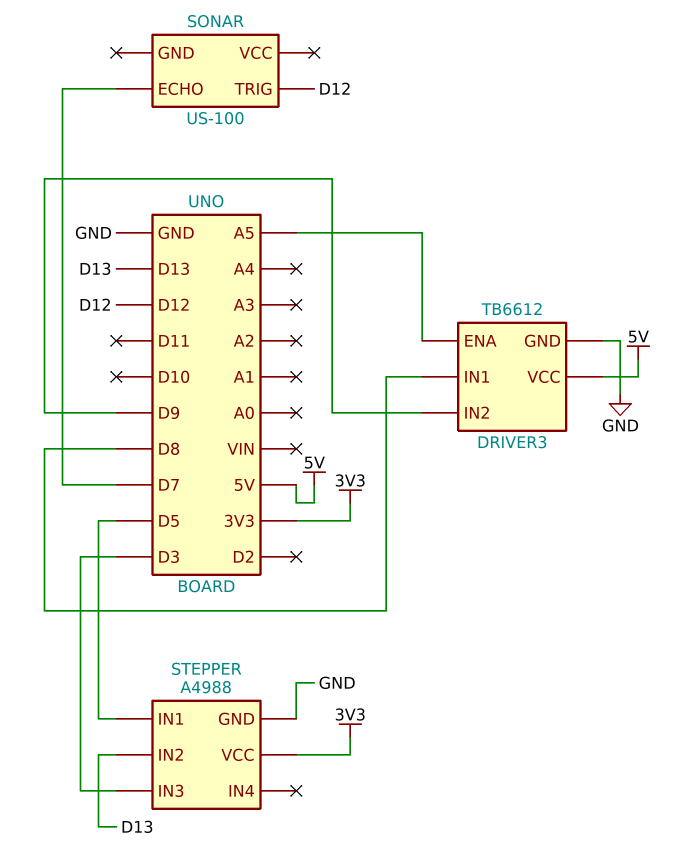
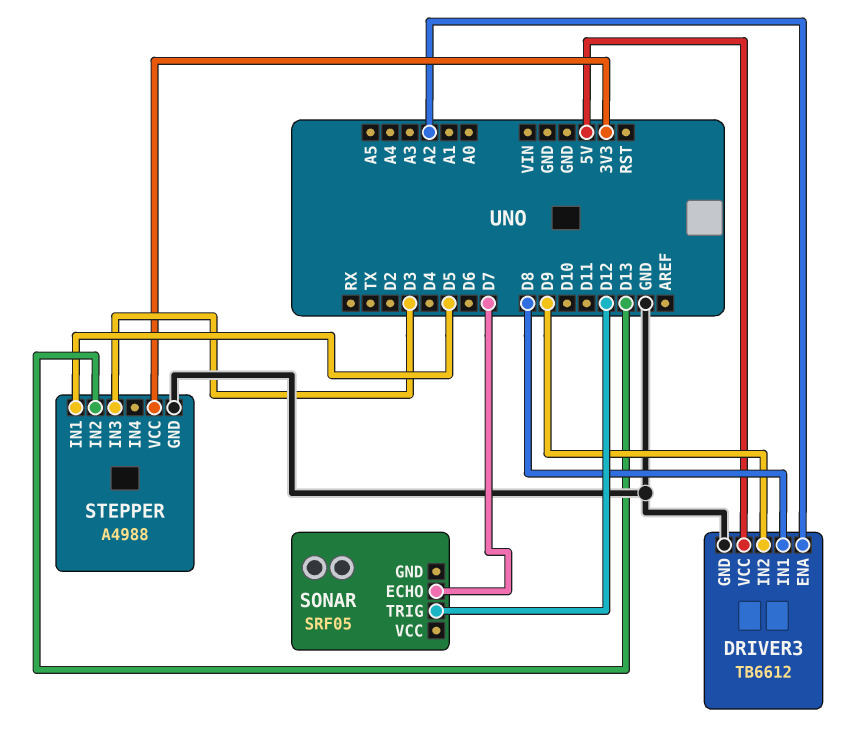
DRIVER3 pin ENA: A5 -> A2
SONAR: US-100 -> SRF05

